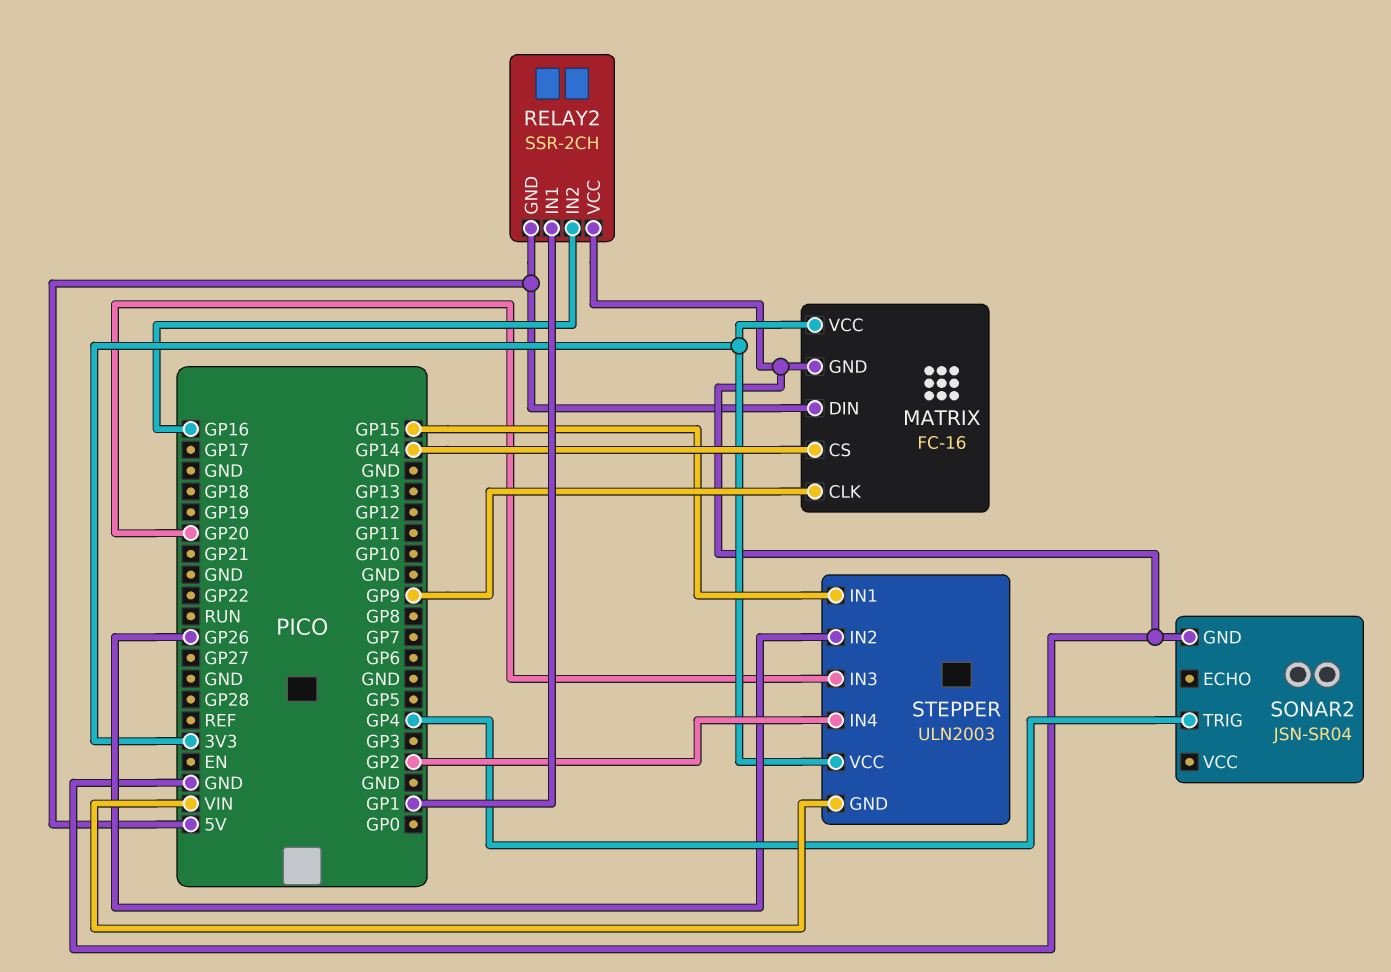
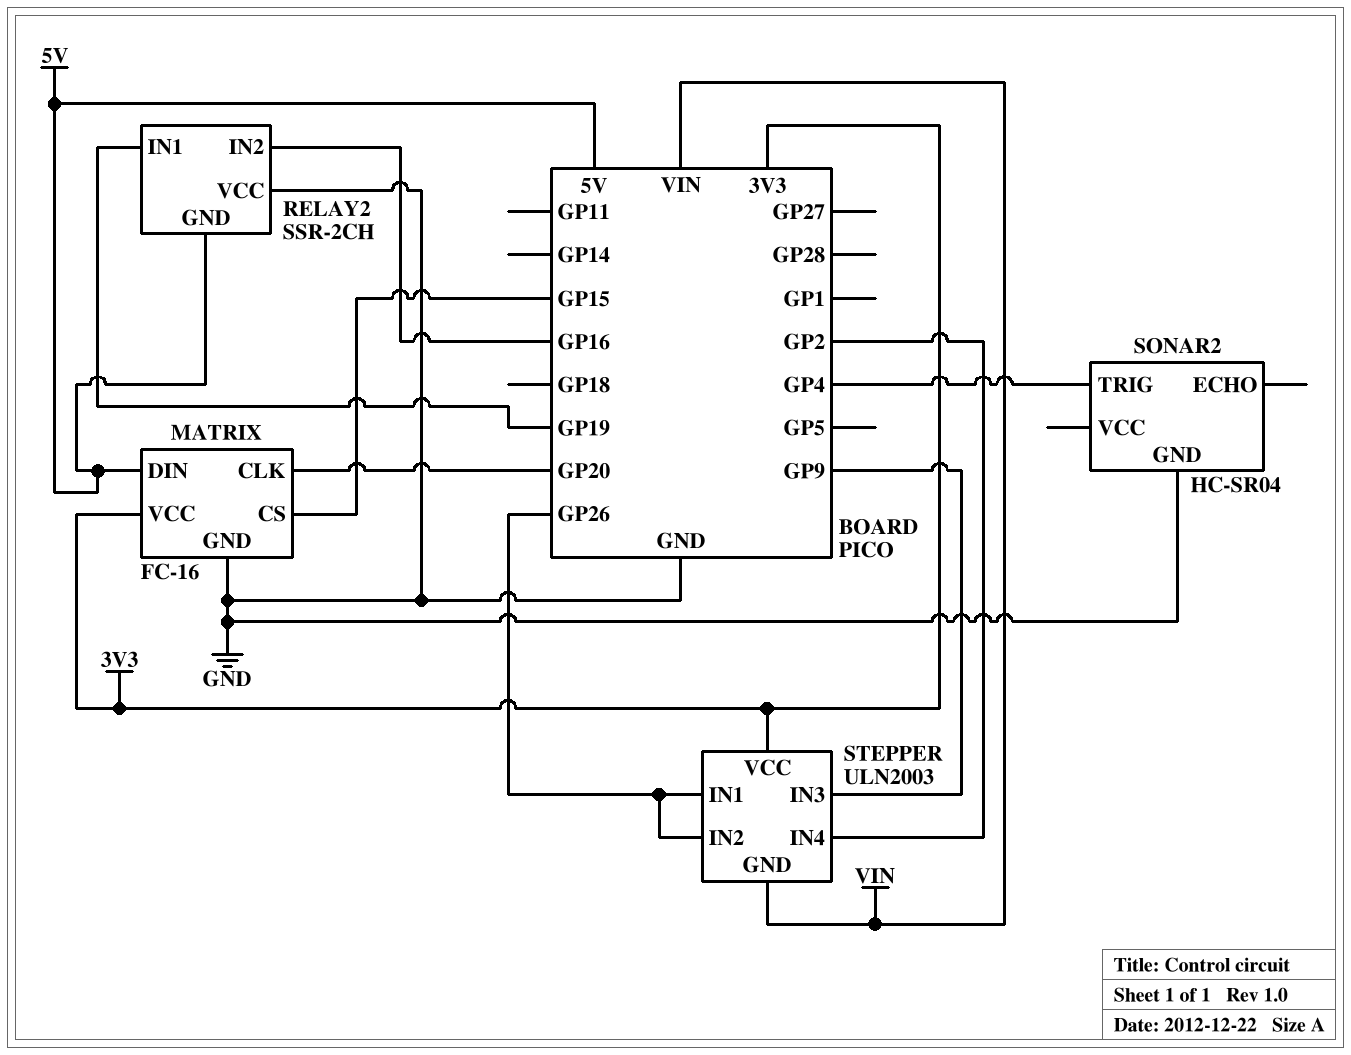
MATRIX pin CLK: GP9 -> GP20
MATRIX pin CS: GP14 -> GP15
RELAY2 pin IN1: GP1 -> GP19
SONAR2: JSN-SR04 -> HC-SR04
STEPPER pin IN1: GP15 -> GP26
STEPPER pin IN3: GP20 -> GP9

